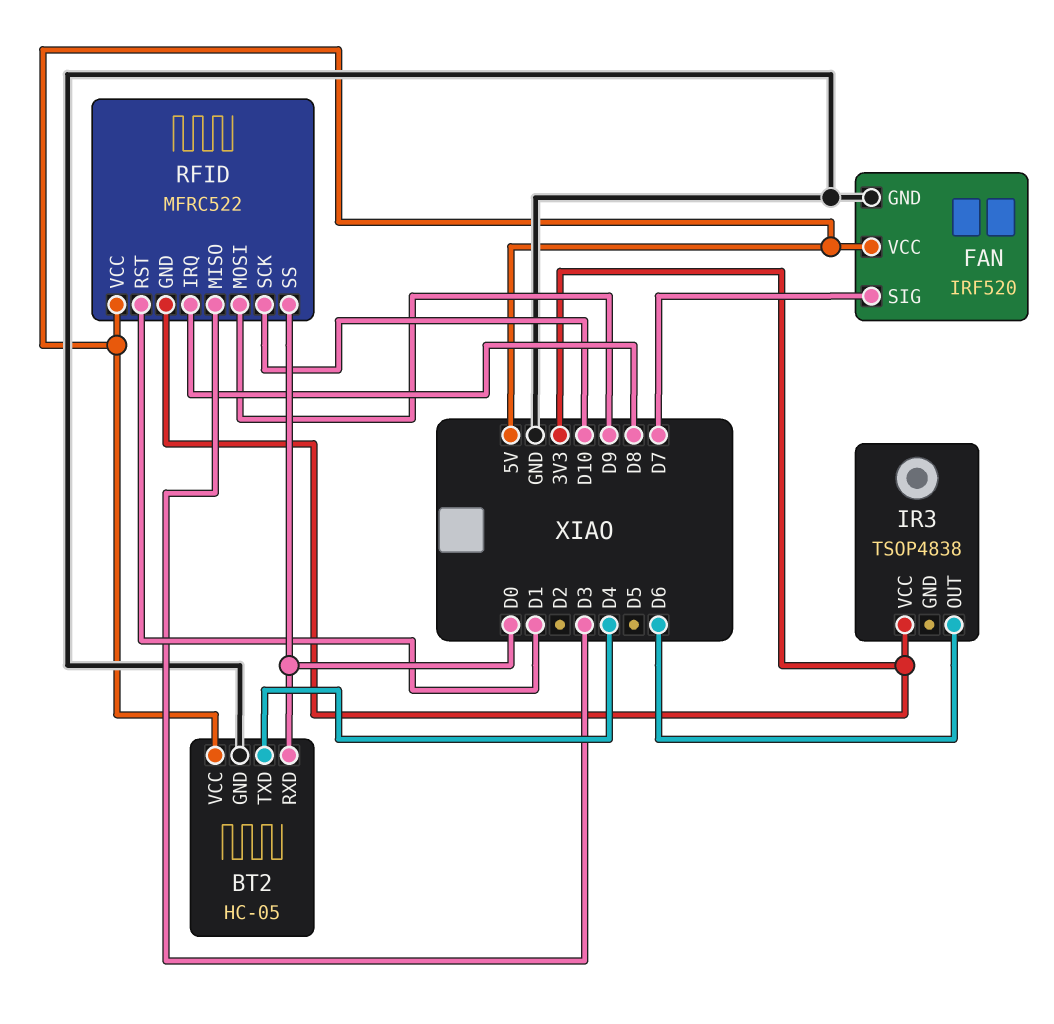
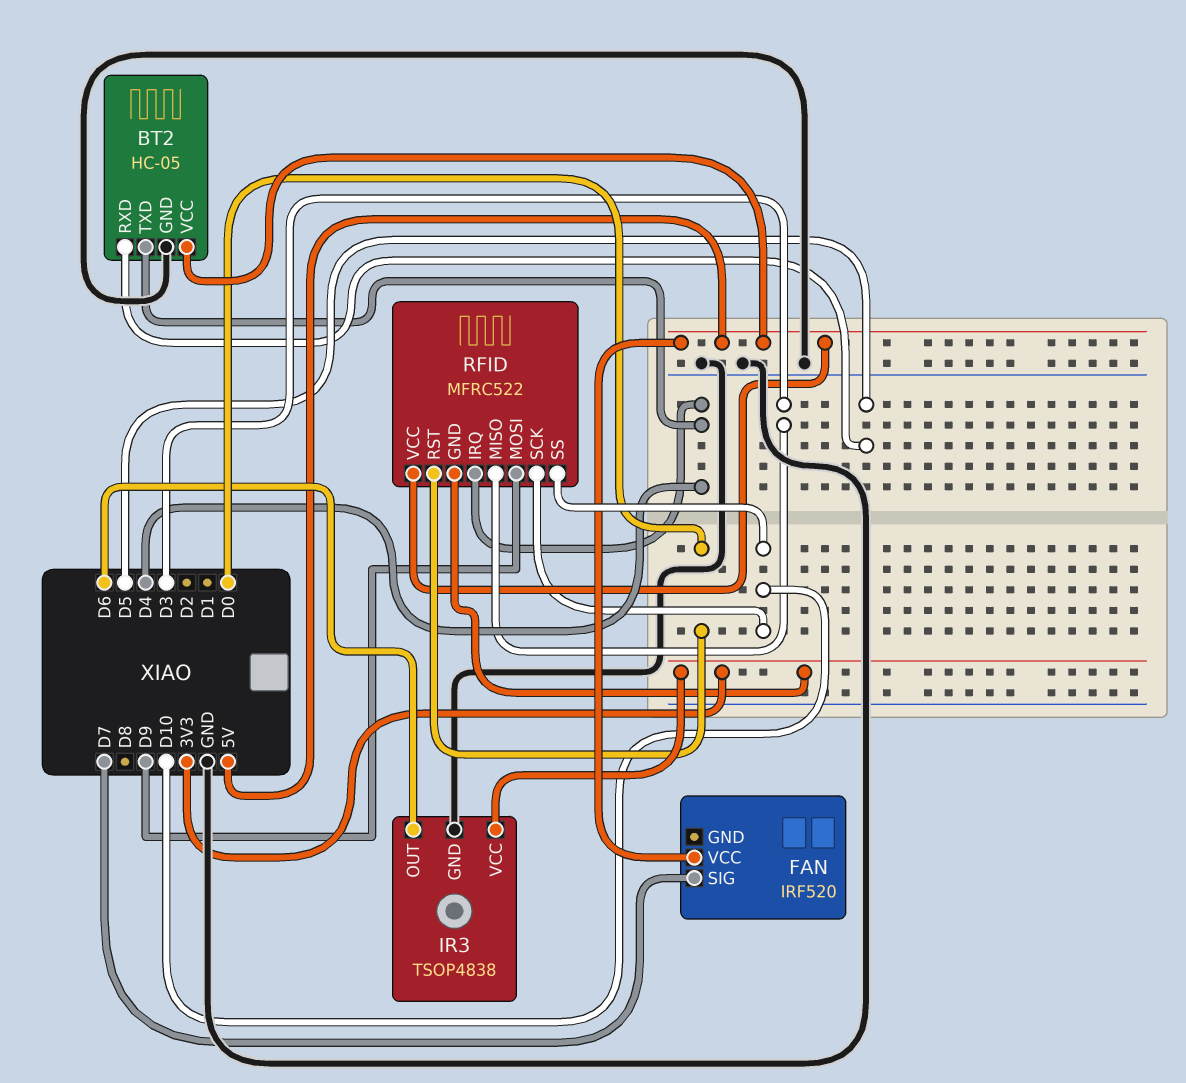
BT2 pin RXD: D0 -> D5
FAN pin GND: GND -> none
IR3 pin GND: none -> GND
RFID pin IRQ: D8 -> D4
RFID pin RST: D1 -> D0
RFID pin SS: D0 -> D10

